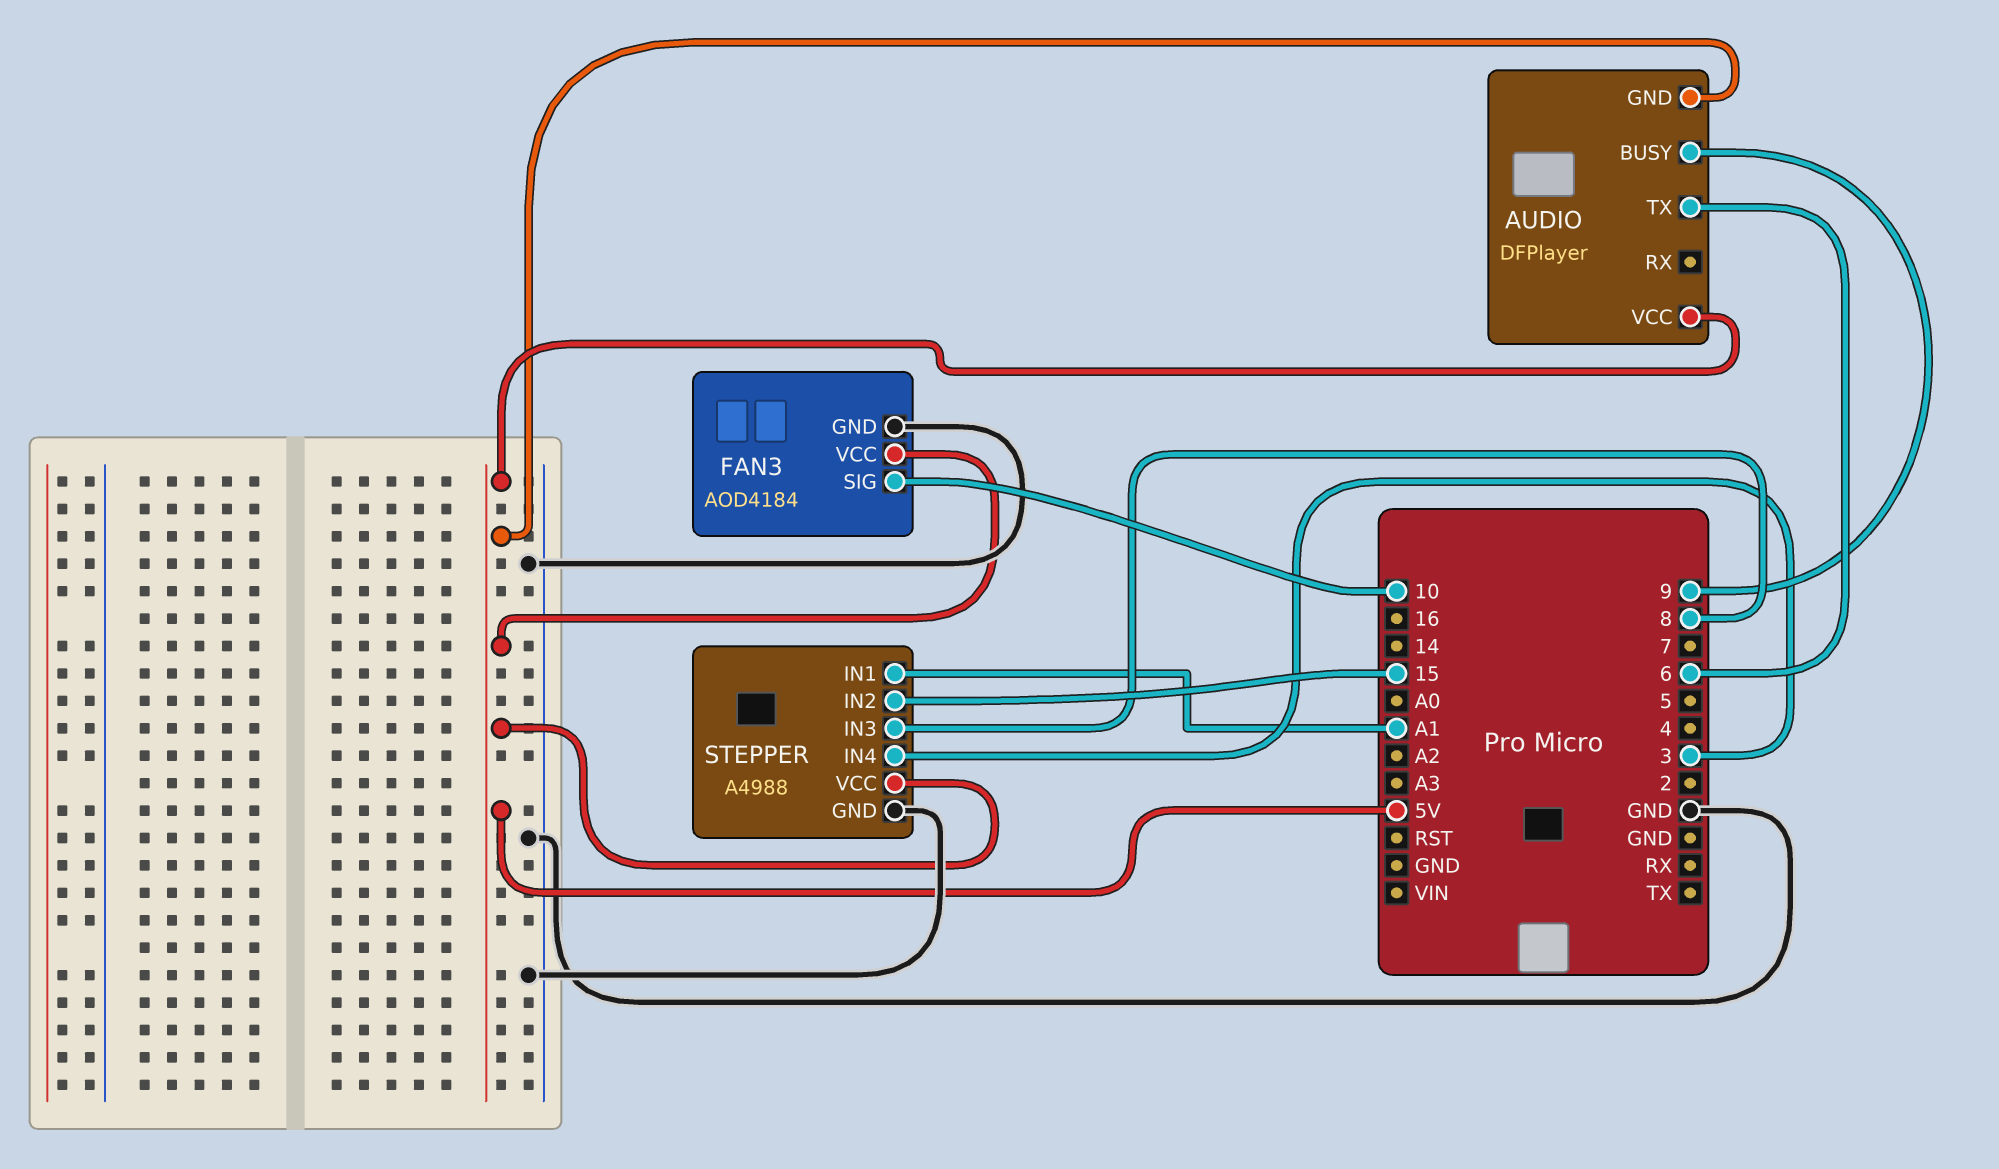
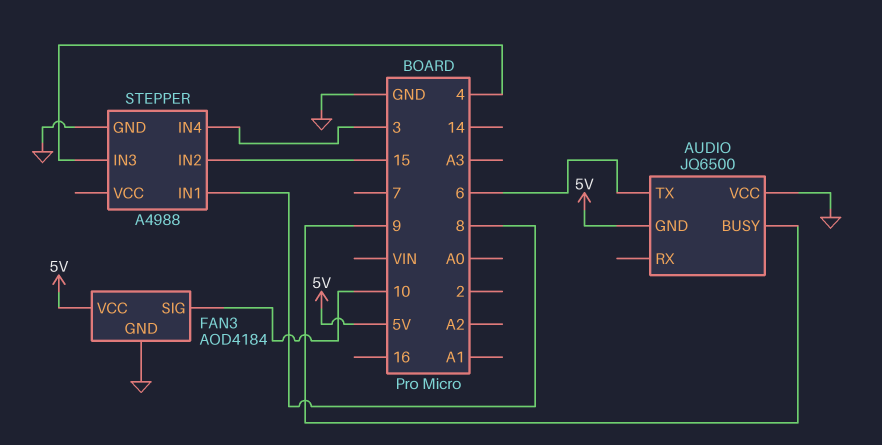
AUDIO: DFPlayer -> JQ6500
AUDIO pin VCC: 5V -> GND
STEPPER pin IN1: A1 -> 8
STEPPER pin IN3: 8 -> 4
STEPPER pin VCC: 5V -> none

